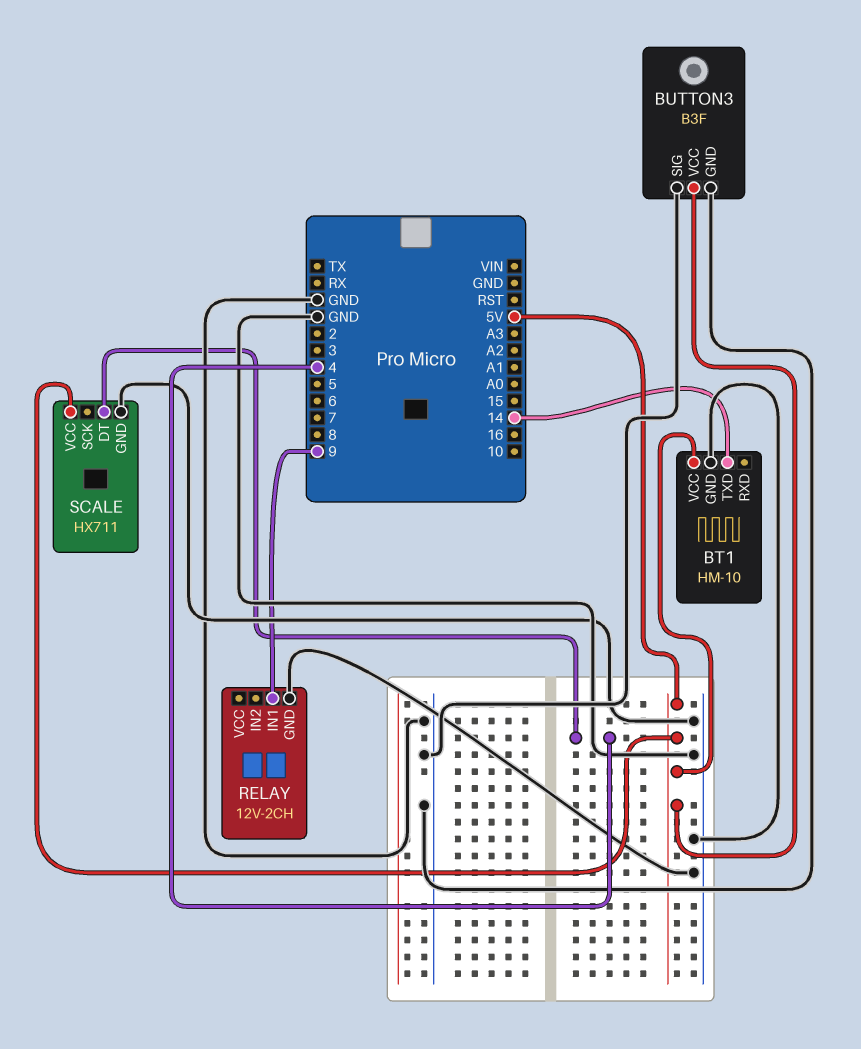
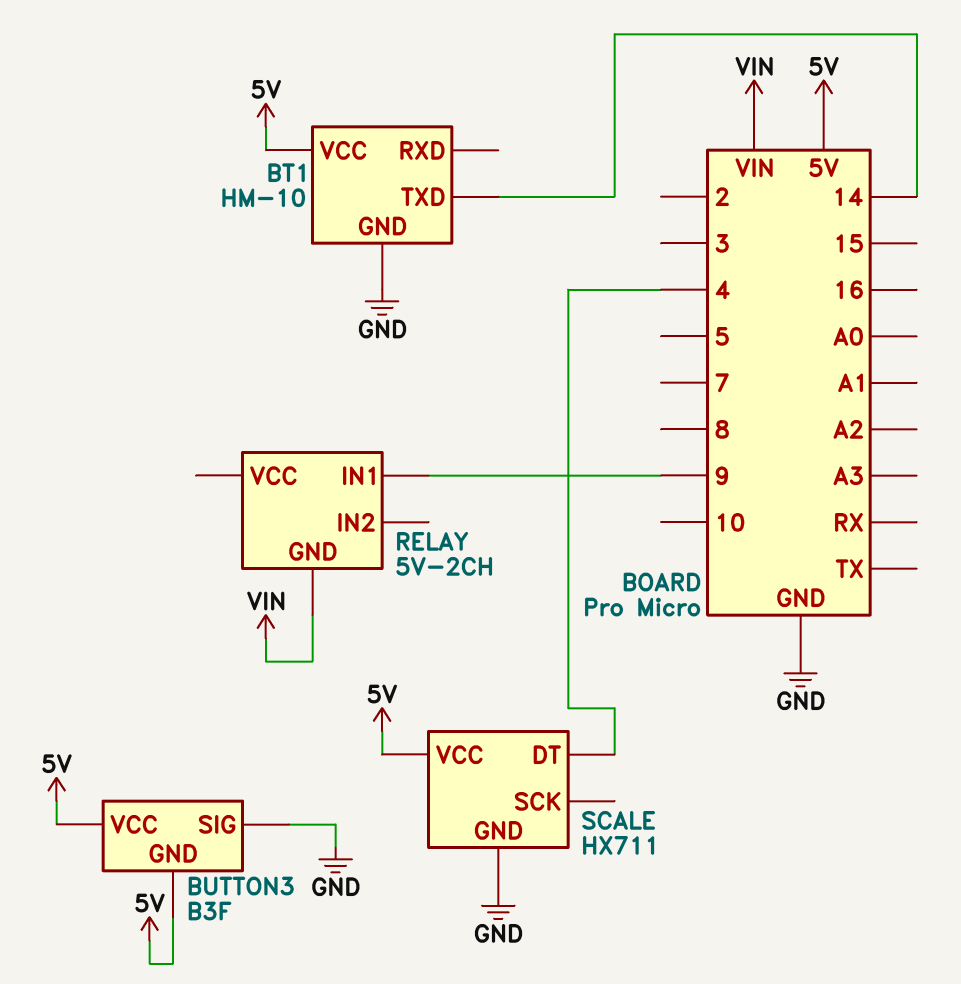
BUTTON3 pin GND: GND -> 5V
RELAY: 12V-2CH -> 5V-2CH
RELAY pin GND: GND -> VIN

